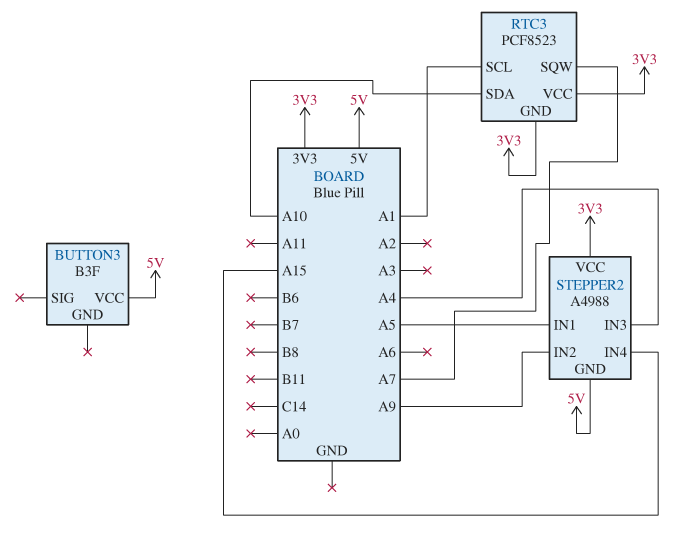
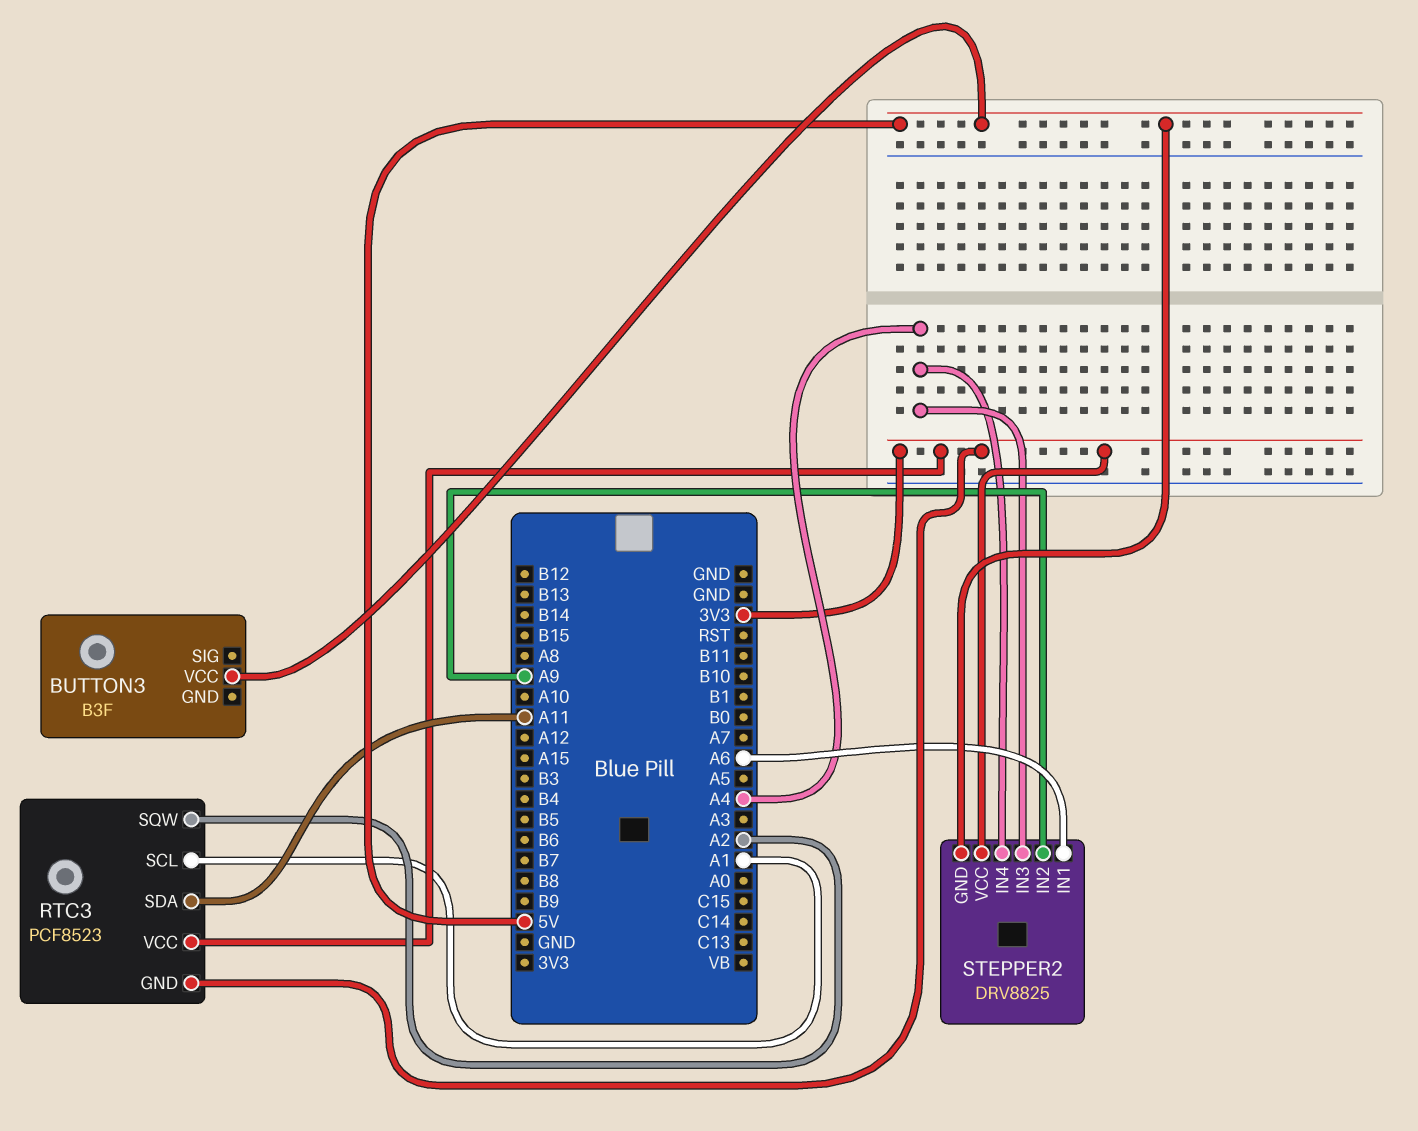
RTC3 pin SDA: A10 -> A11
RTC3 pin SQW: A7 -> A2
STEPPER2: A4988 -> DRV8825
STEPPER2 pin IN1: A5 -> A6
STEPPER2 pin IN4: A15 -> A4

